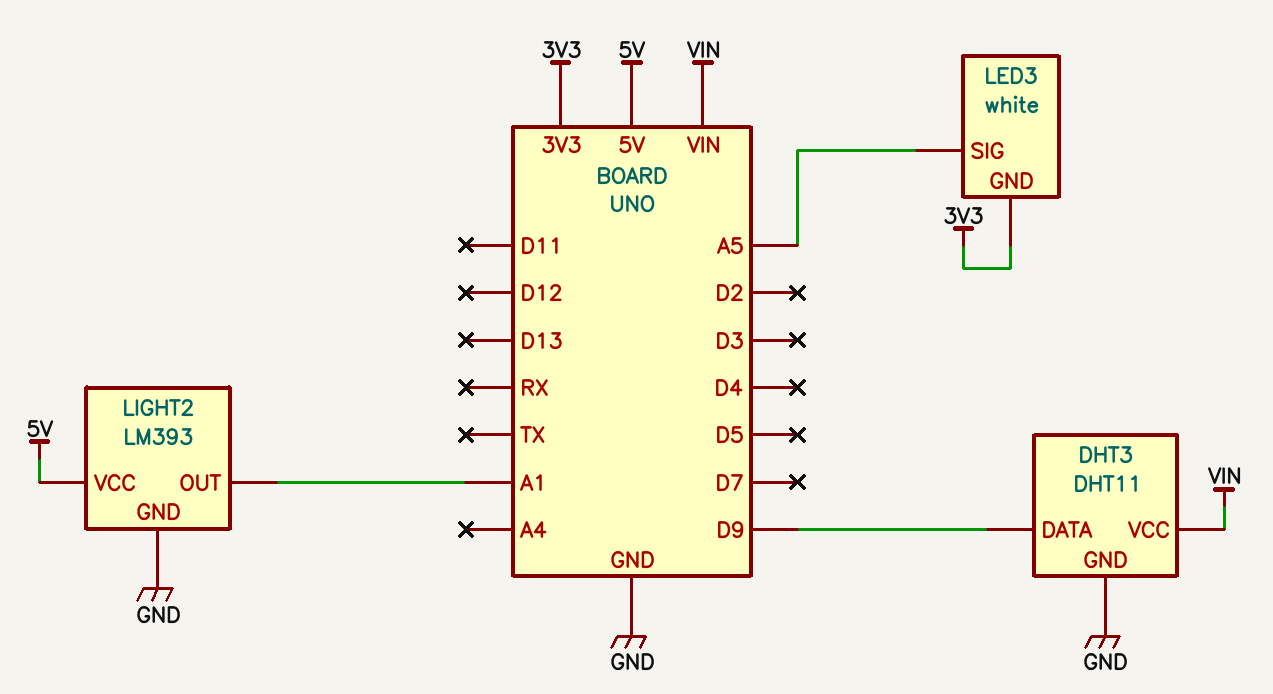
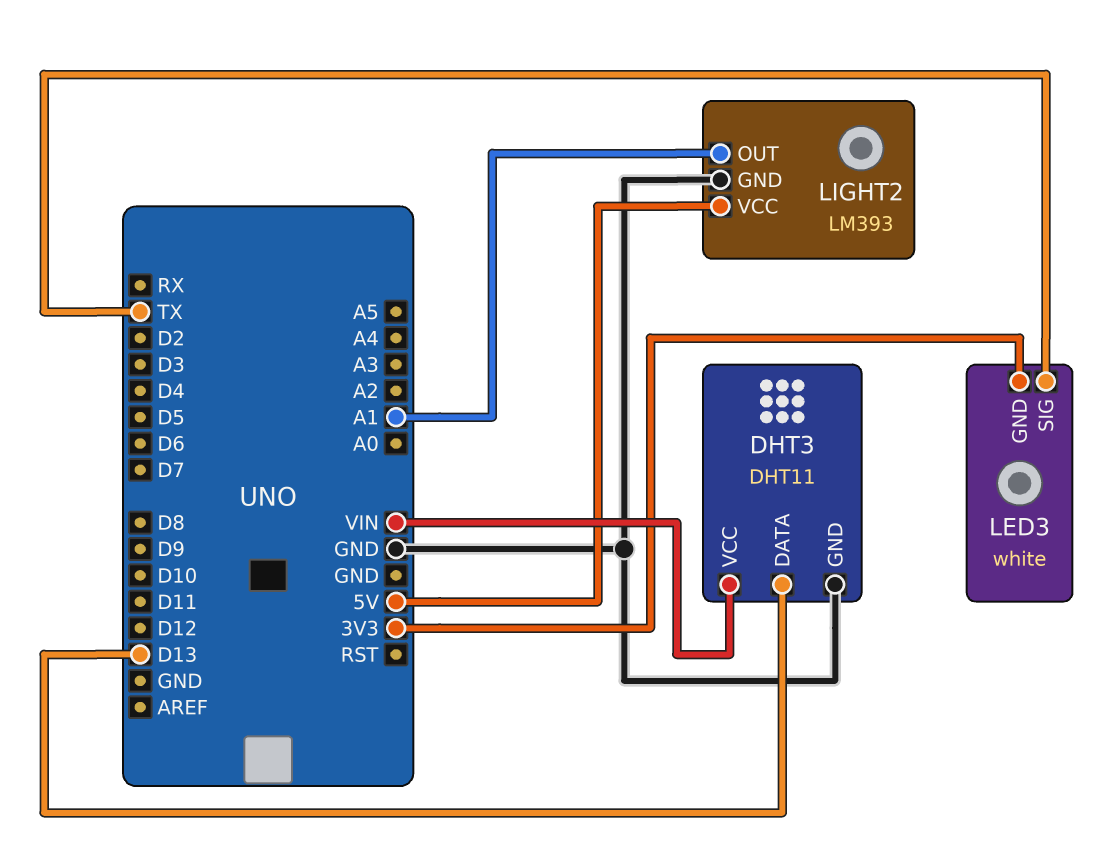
DHT3 pin DATA: D9 -> D13
LED3 pin SIG: A5 -> TX

